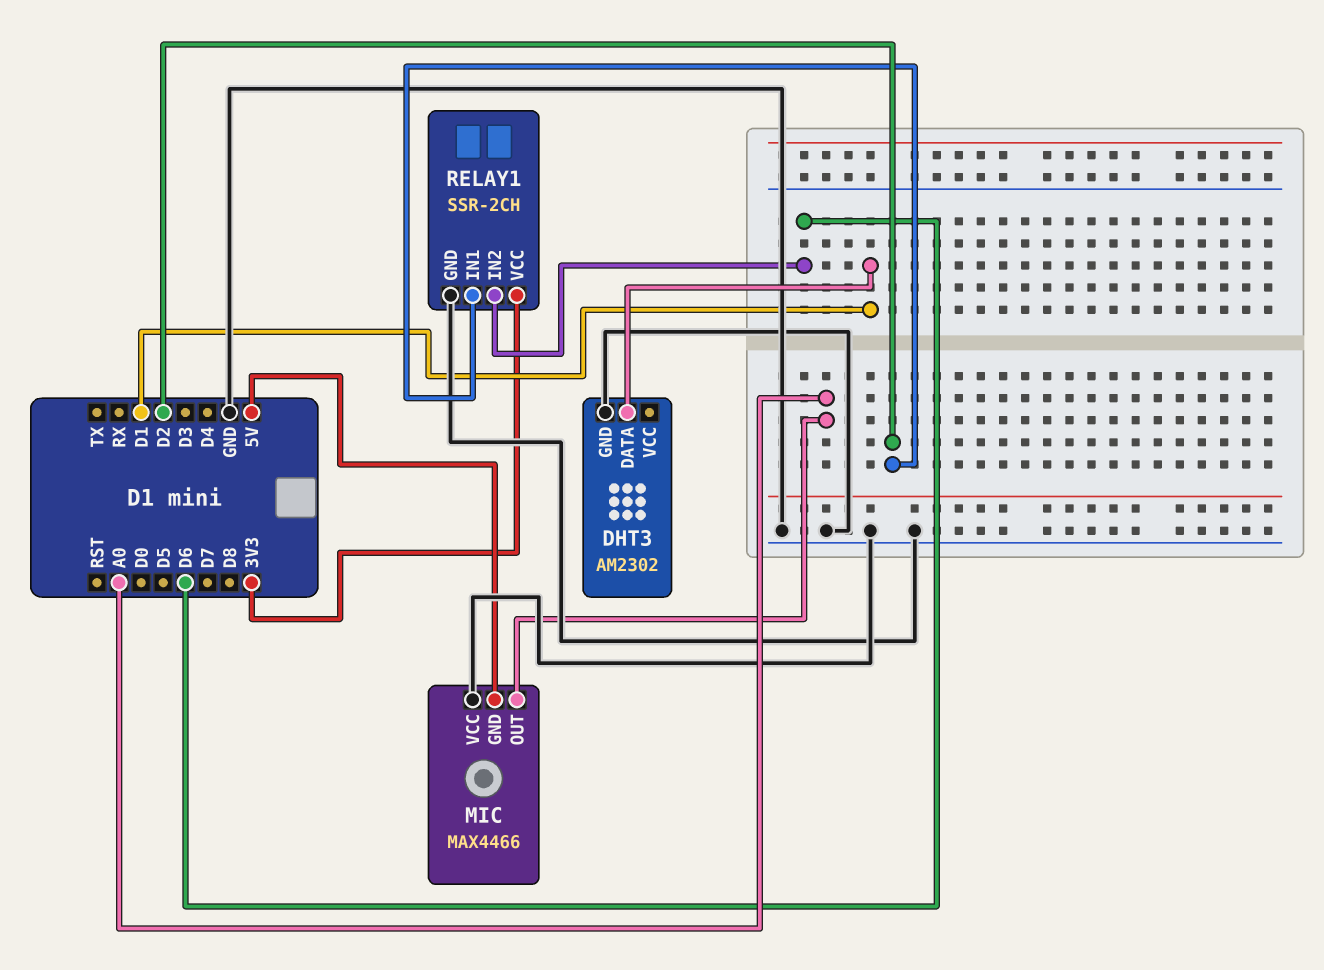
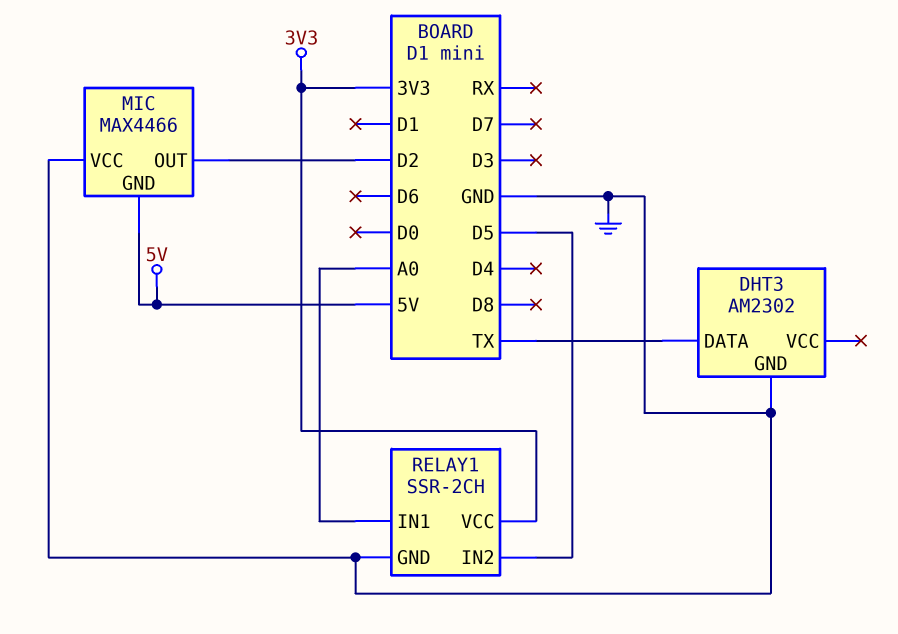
DHT3 pin DATA: D1 -> TX
MIC pin OUT: A0 -> D2
RELAY1 pin IN1: D2 -> A0
RELAY1 pin IN2: D6 -> D5

